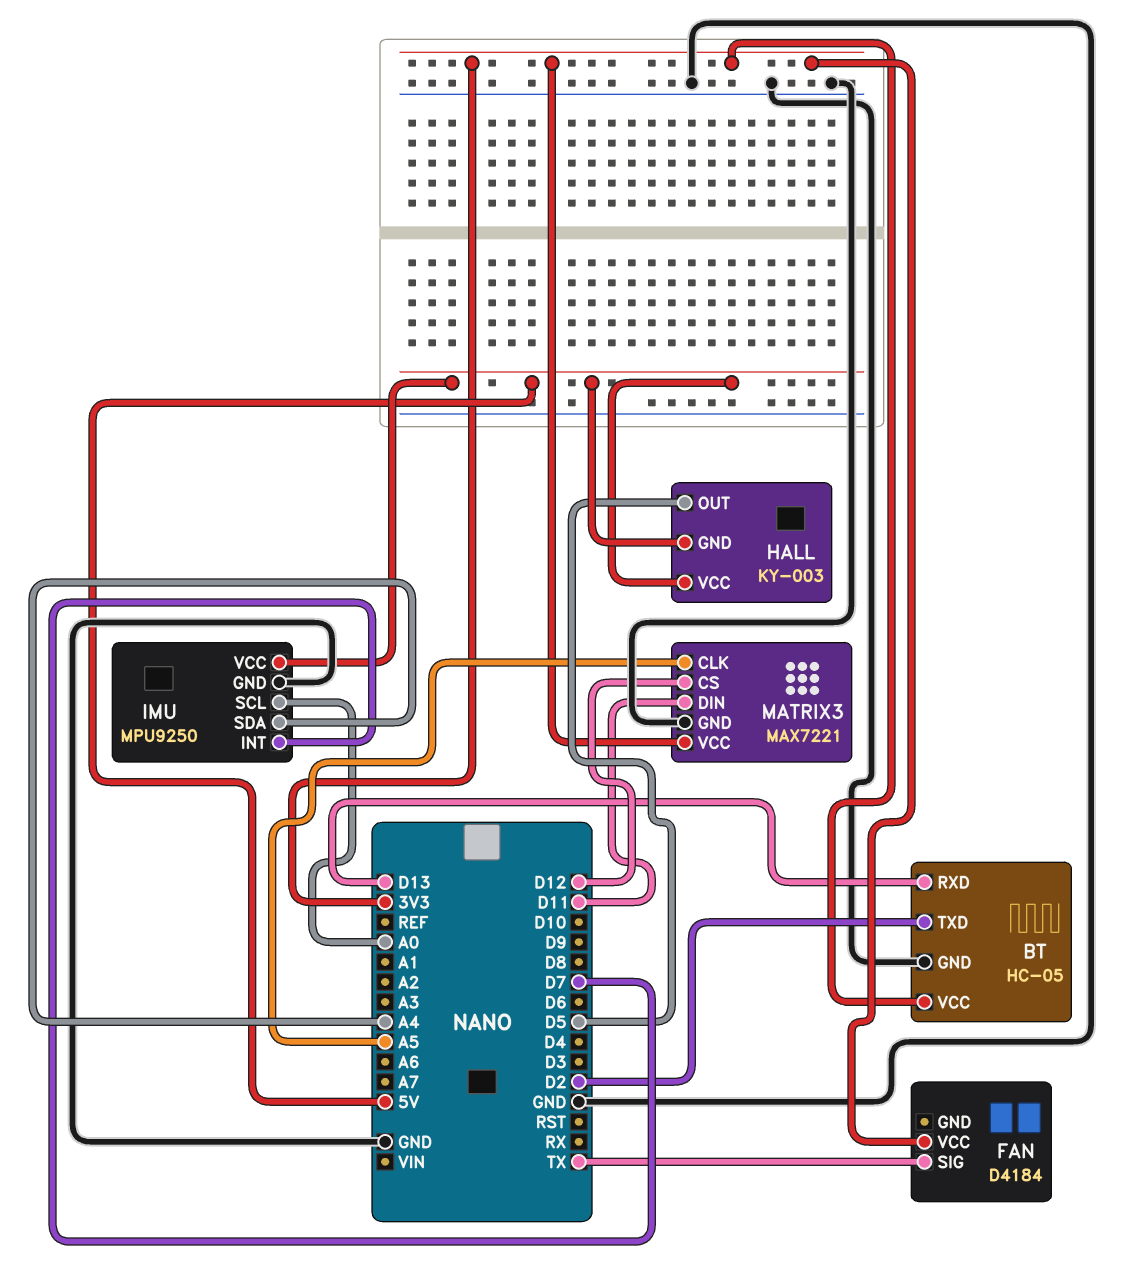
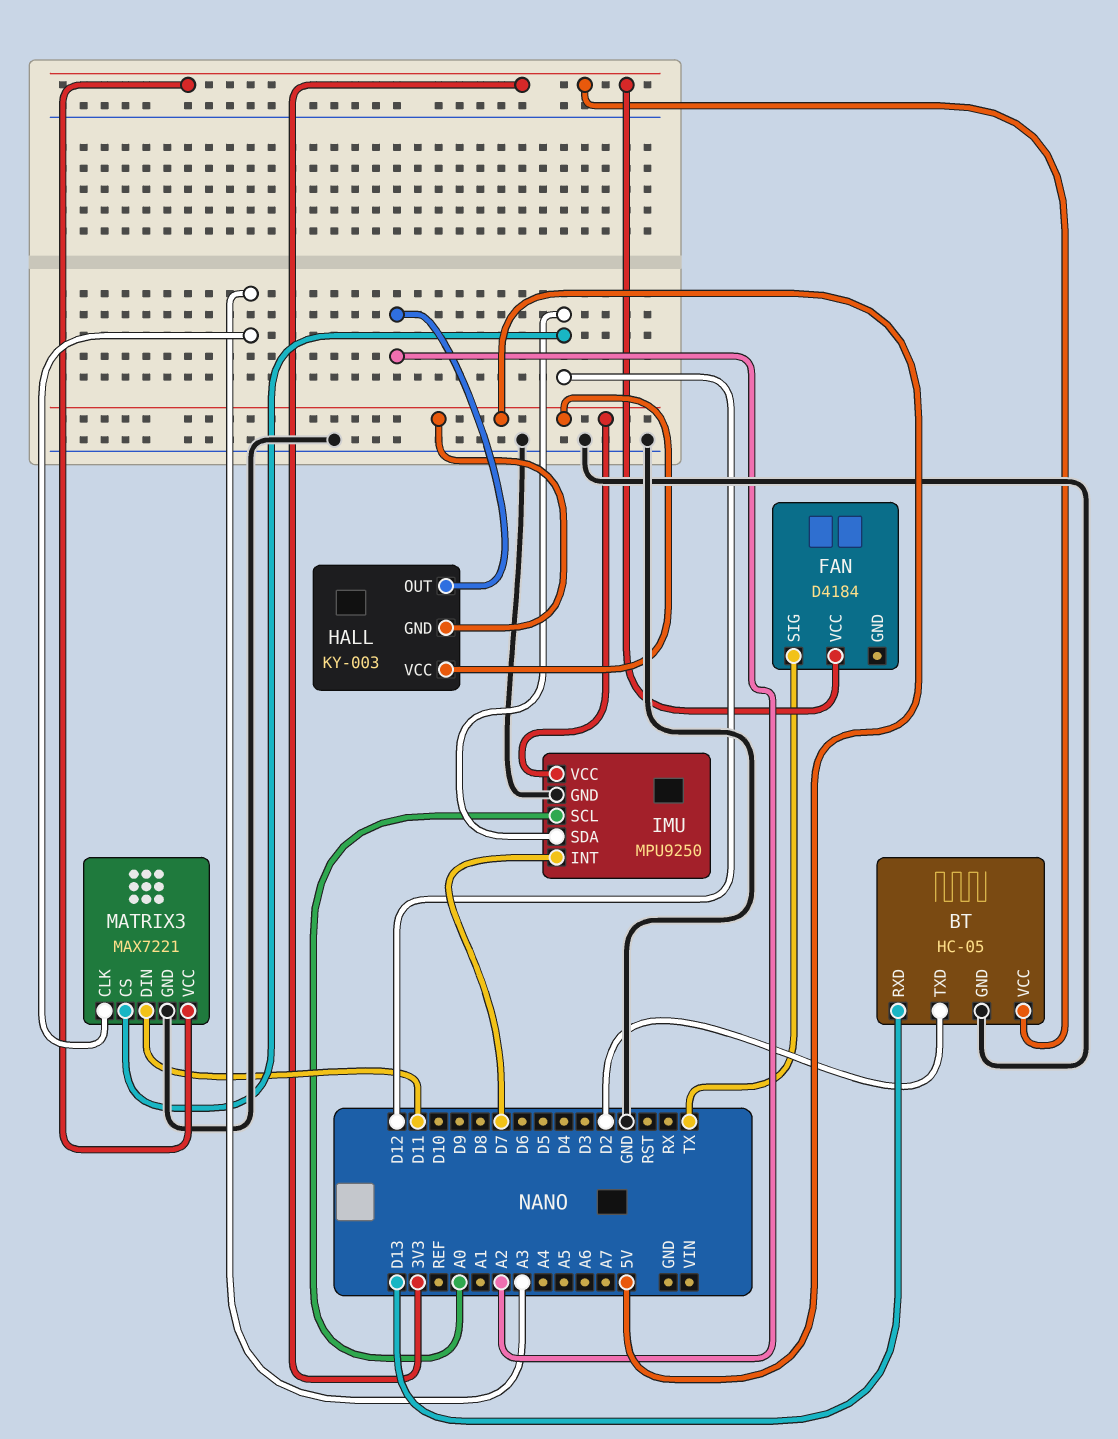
HALL pin OUT: D5 -> A2
IMU pin SDA: A4 -> D12
MATRIX3 pin CLK: A5 -> A3

